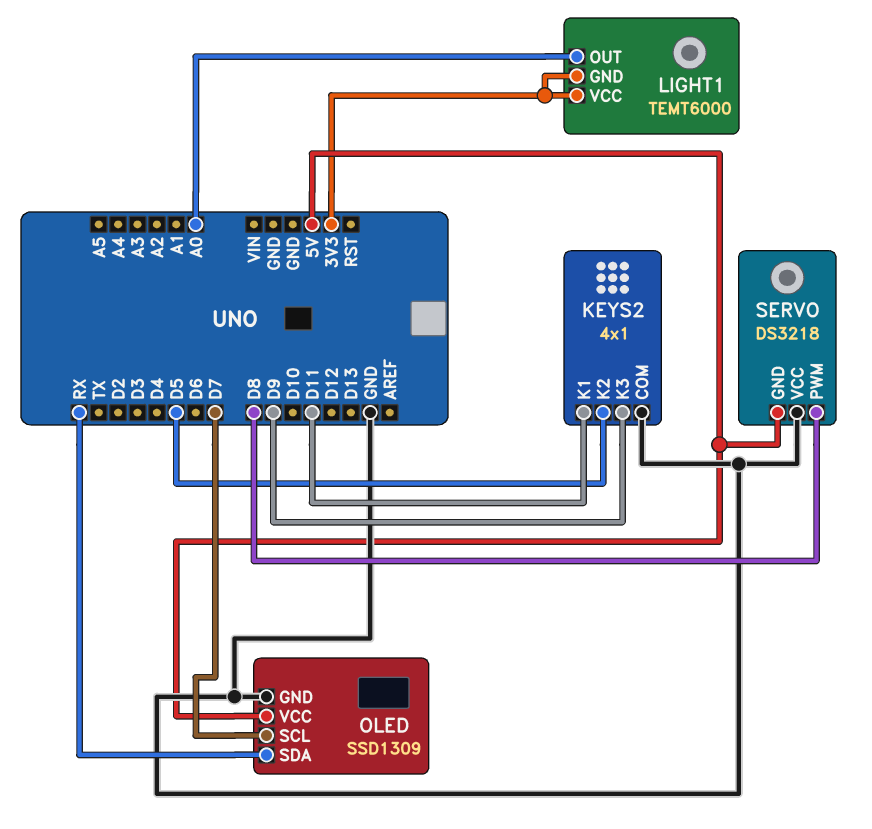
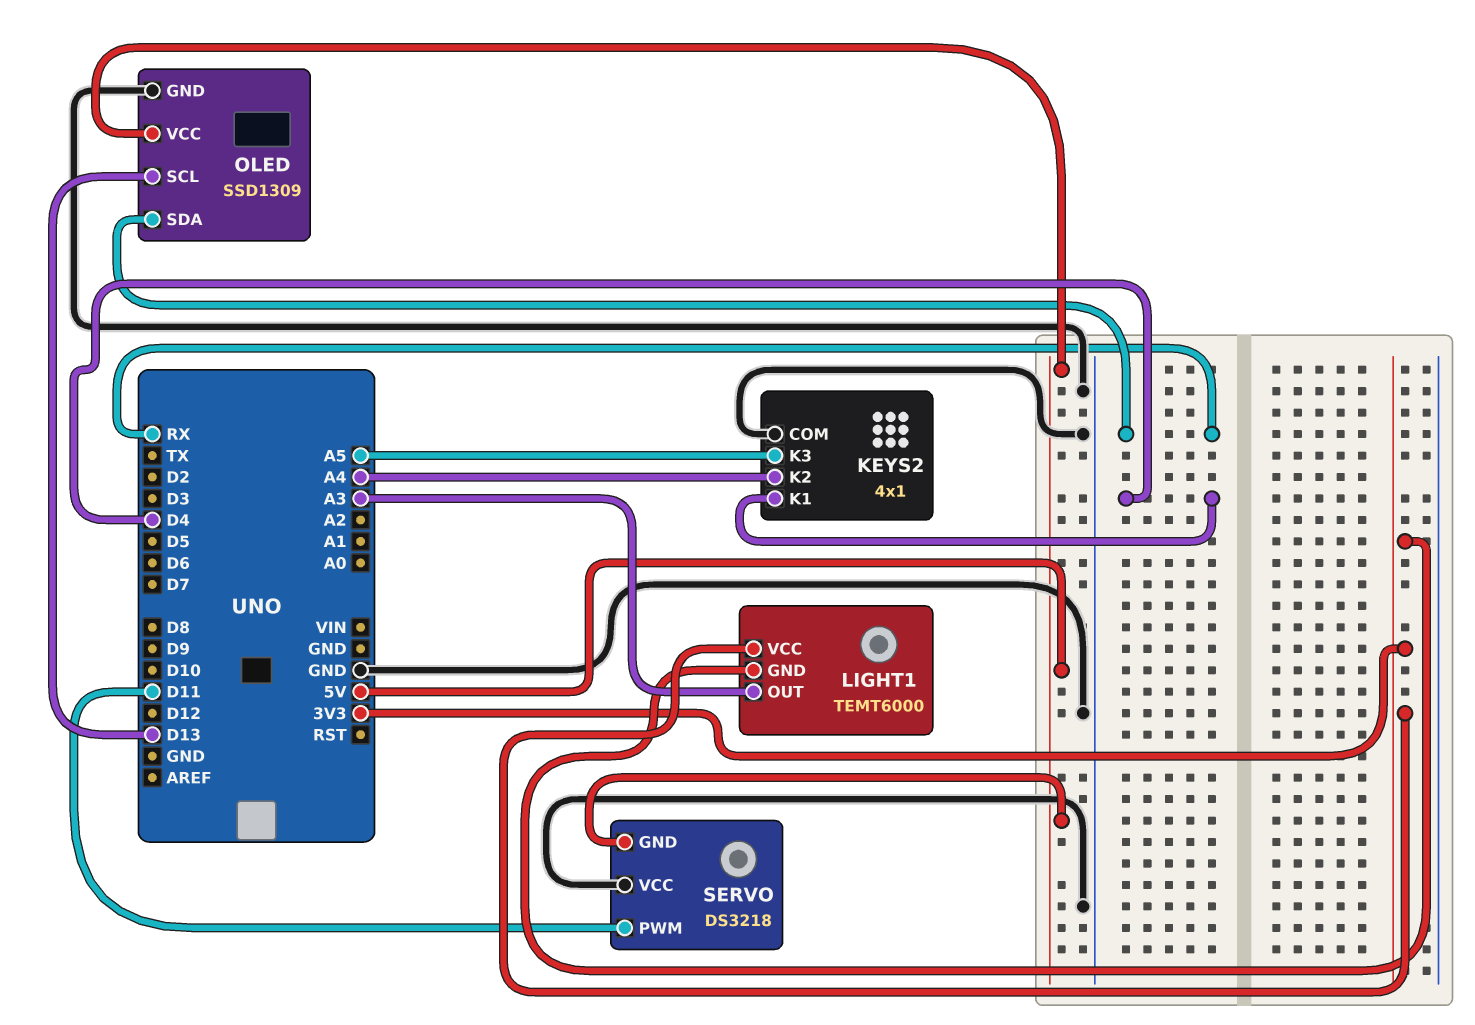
KEYS2 pin K1: D11 -> D4
KEYS2 pin K2: D5 -> A4
KEYS2 pin K3: D9 -> A5
LIGHT1 pin OUT: A0 -> A3
OLED pin SCL: D7 -> D13
SERVO pin PWM: D8 -> D11

